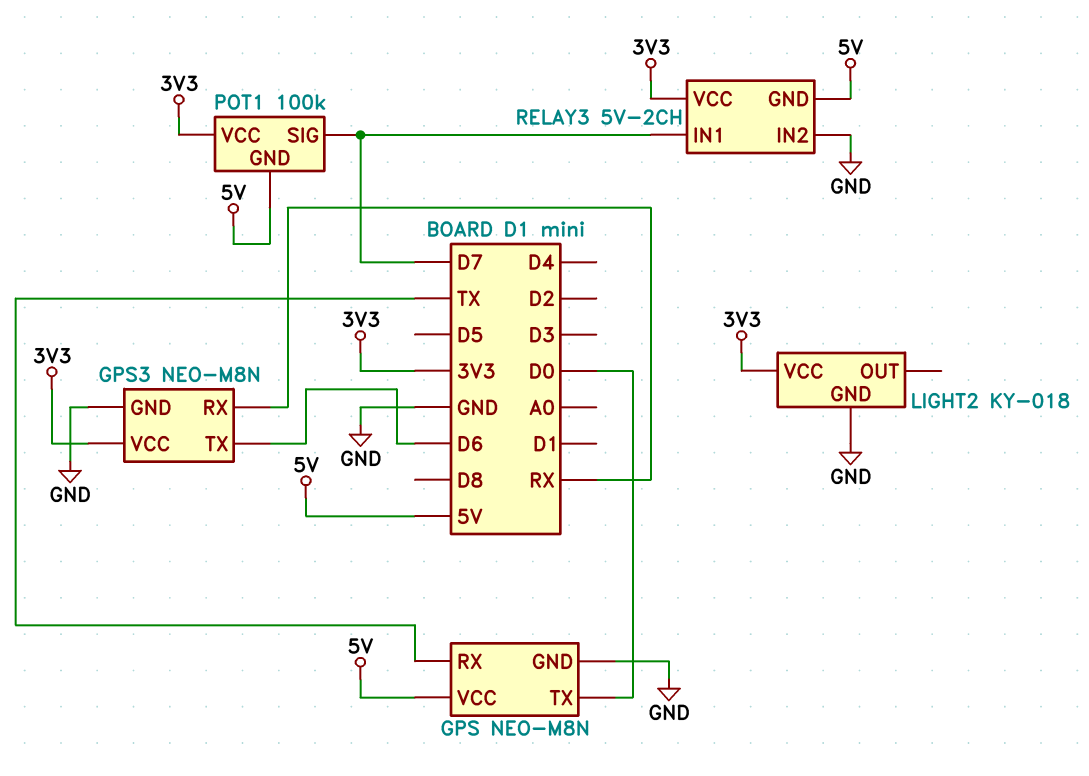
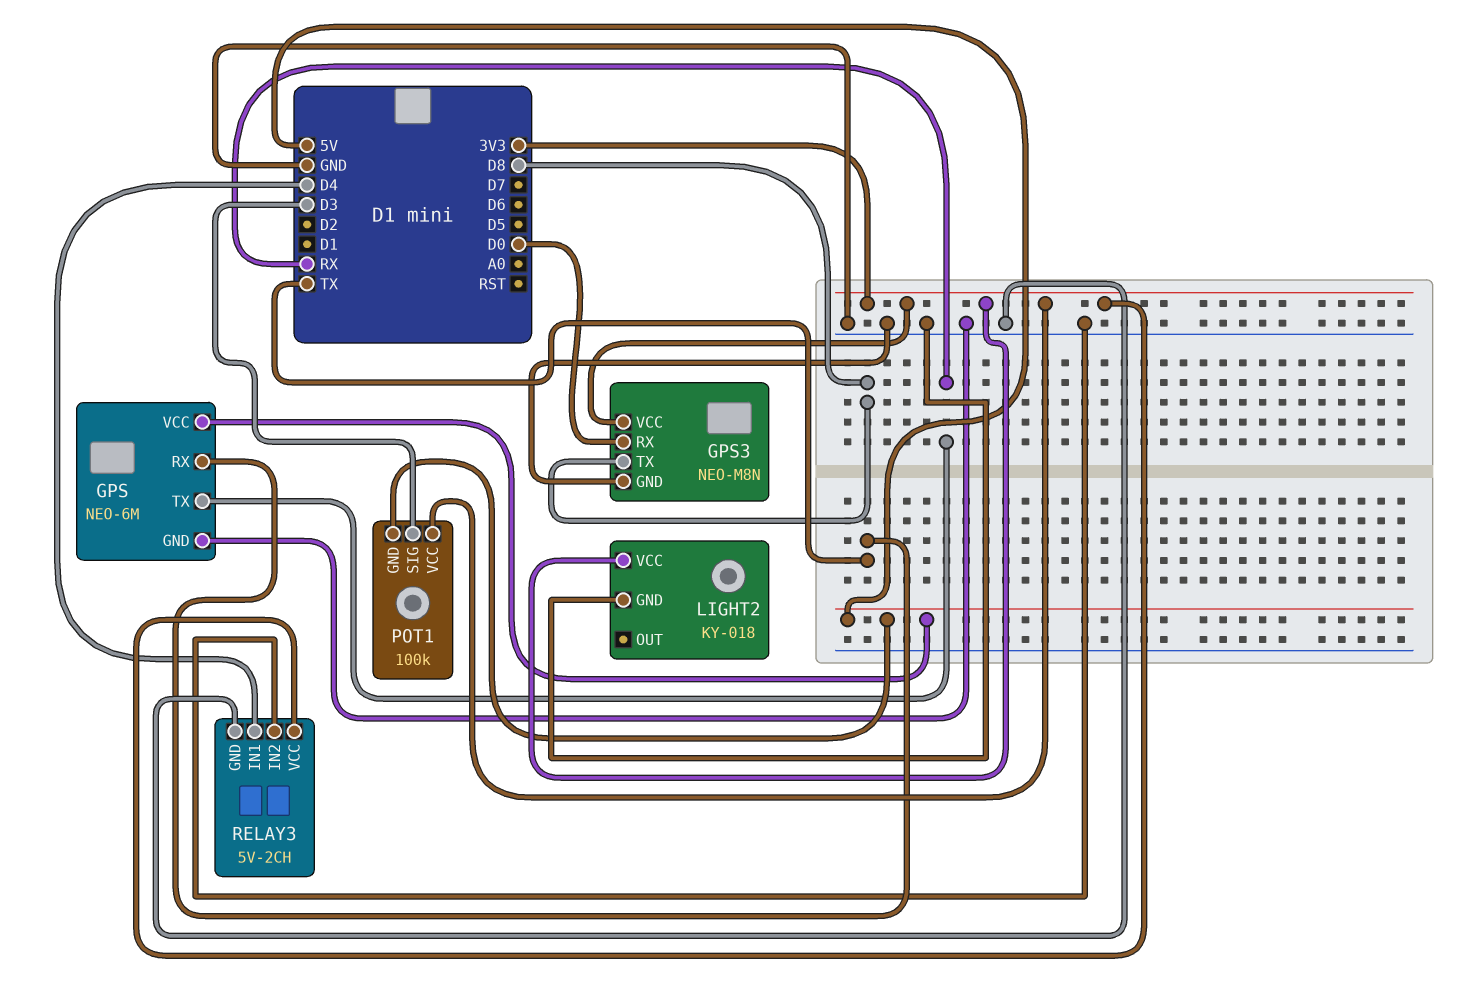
GPS: NEO-M8N -> NEO-6M
GPS pin TX: D0 -> RX
GPS3 pin RX: RX -> D0
GPS3 pin TX: D6 -> D8
POT1 pin SIG: D7 -> D3
RELAY3 pin GND: 5V -> GND
RELAY3 pin IN1: D7 -> D4

